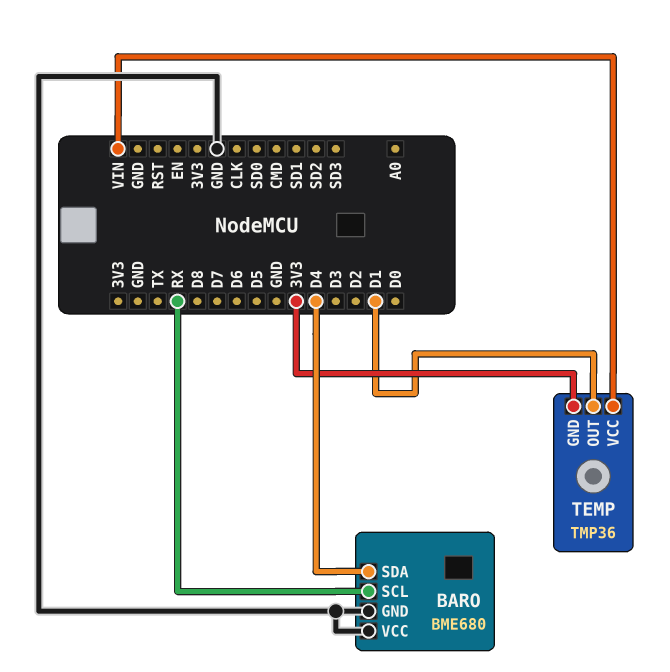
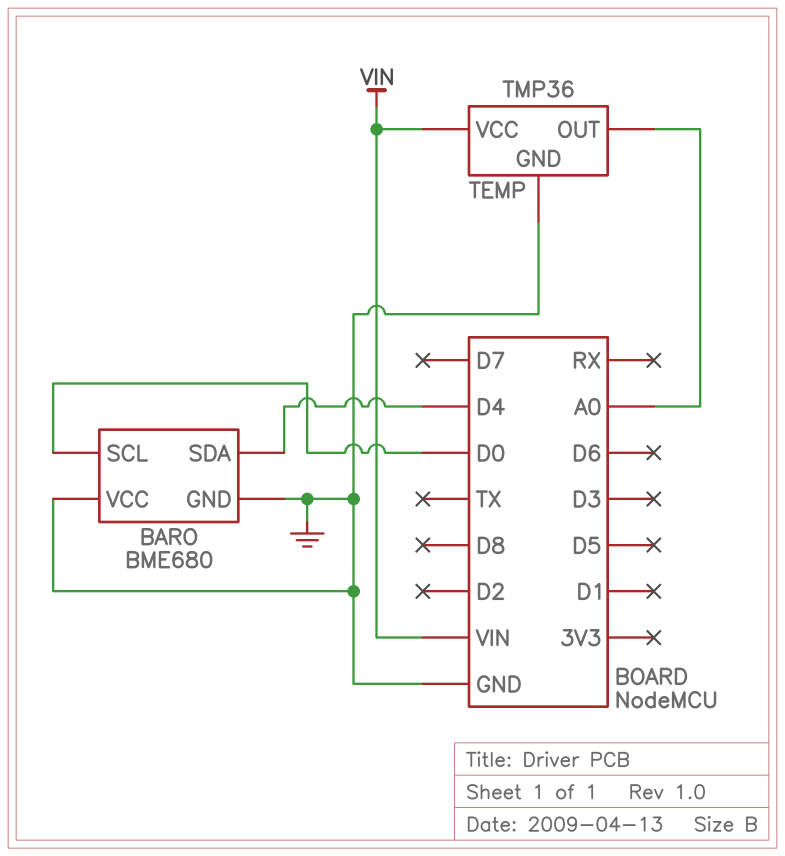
BARO pin SCL: RX -> D0
TEMP pin GND: 3V3 -> GND
TEMP pin OUT: D1 -> A0

